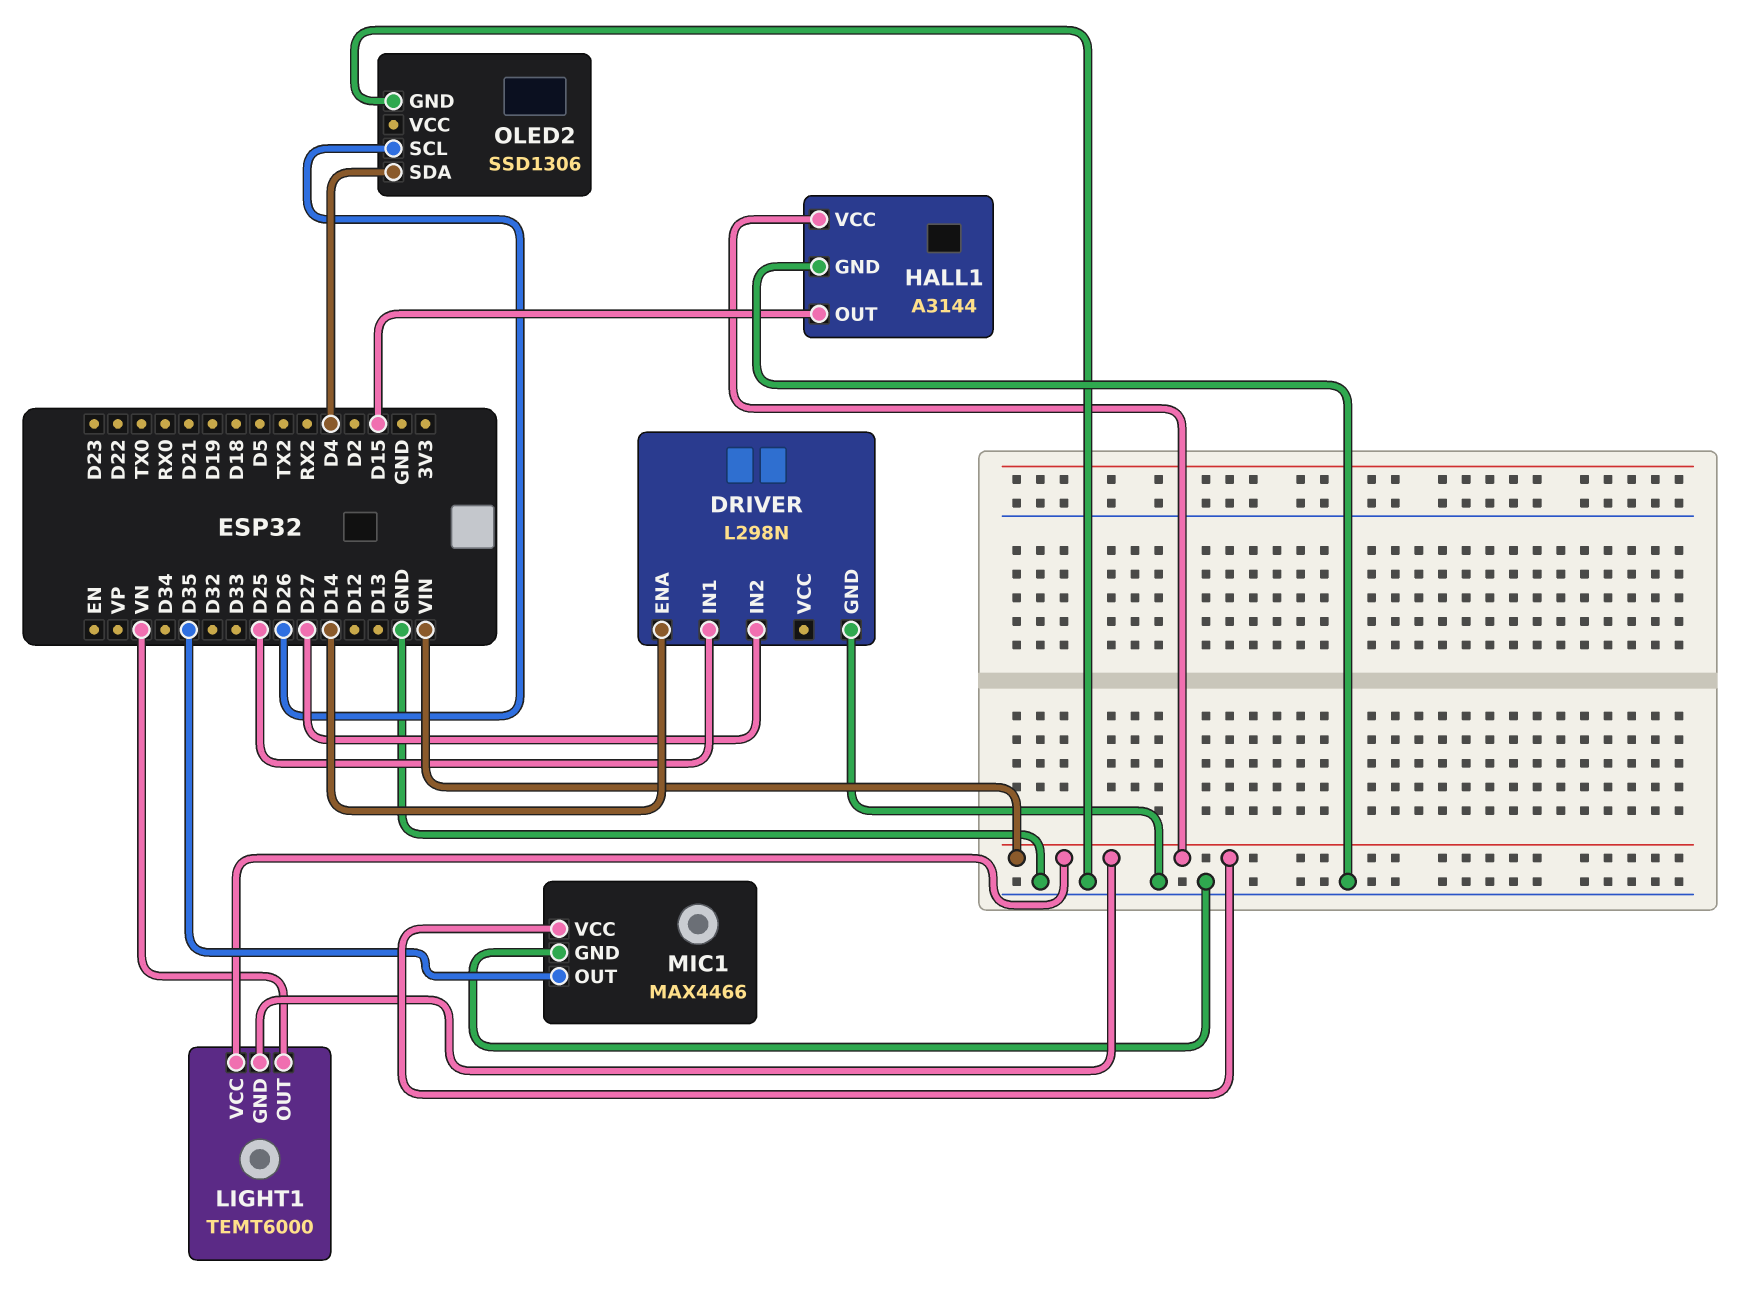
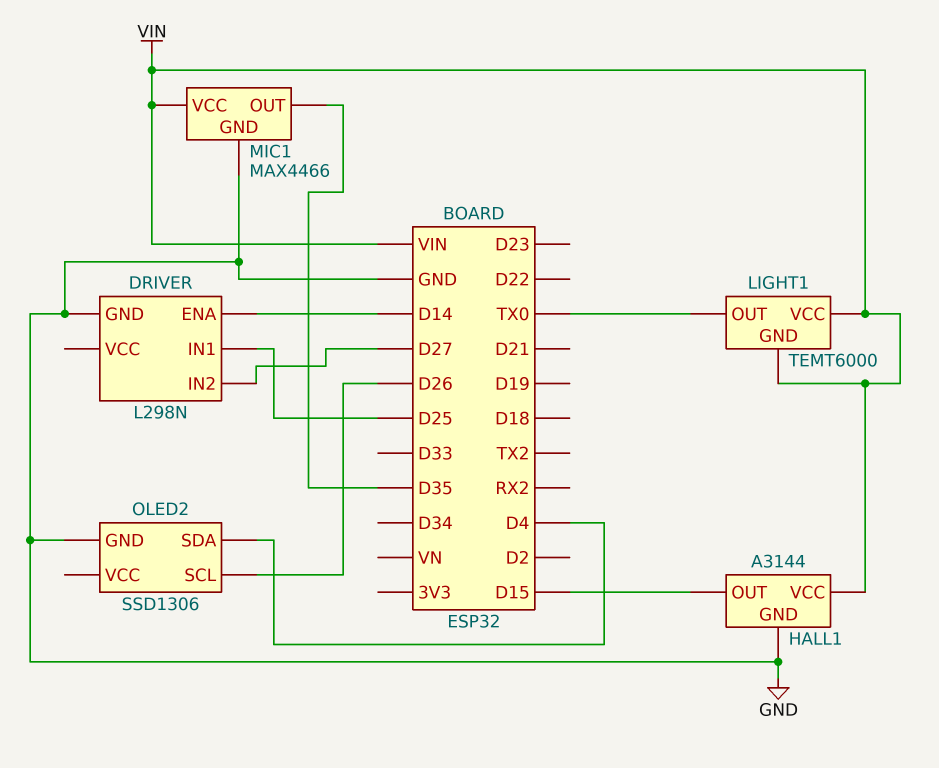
LIGHT1 pin OUT: VN -> TX0

